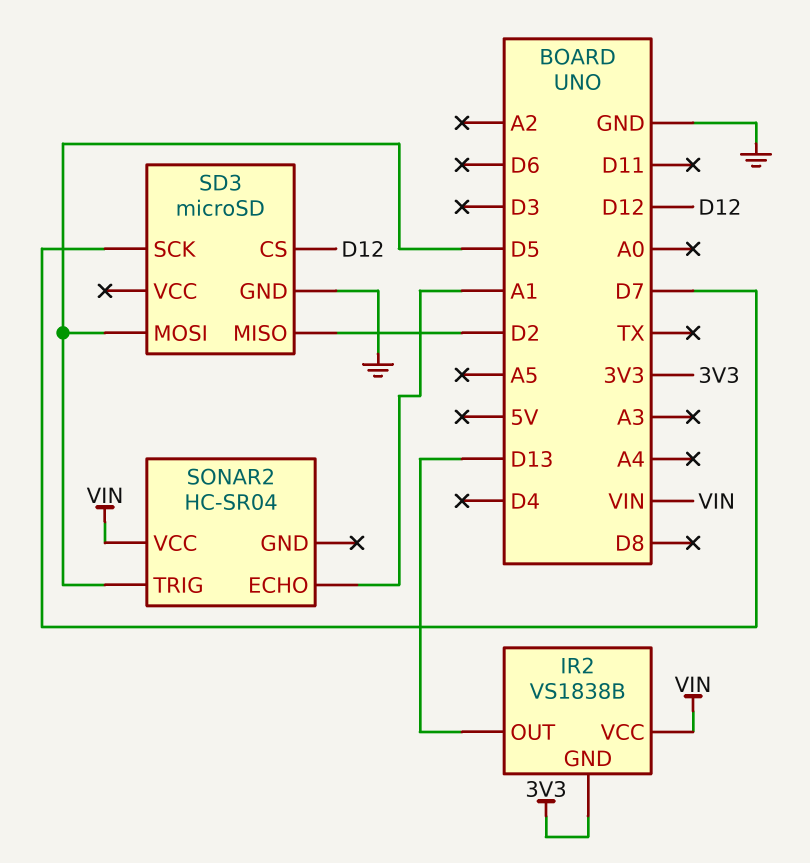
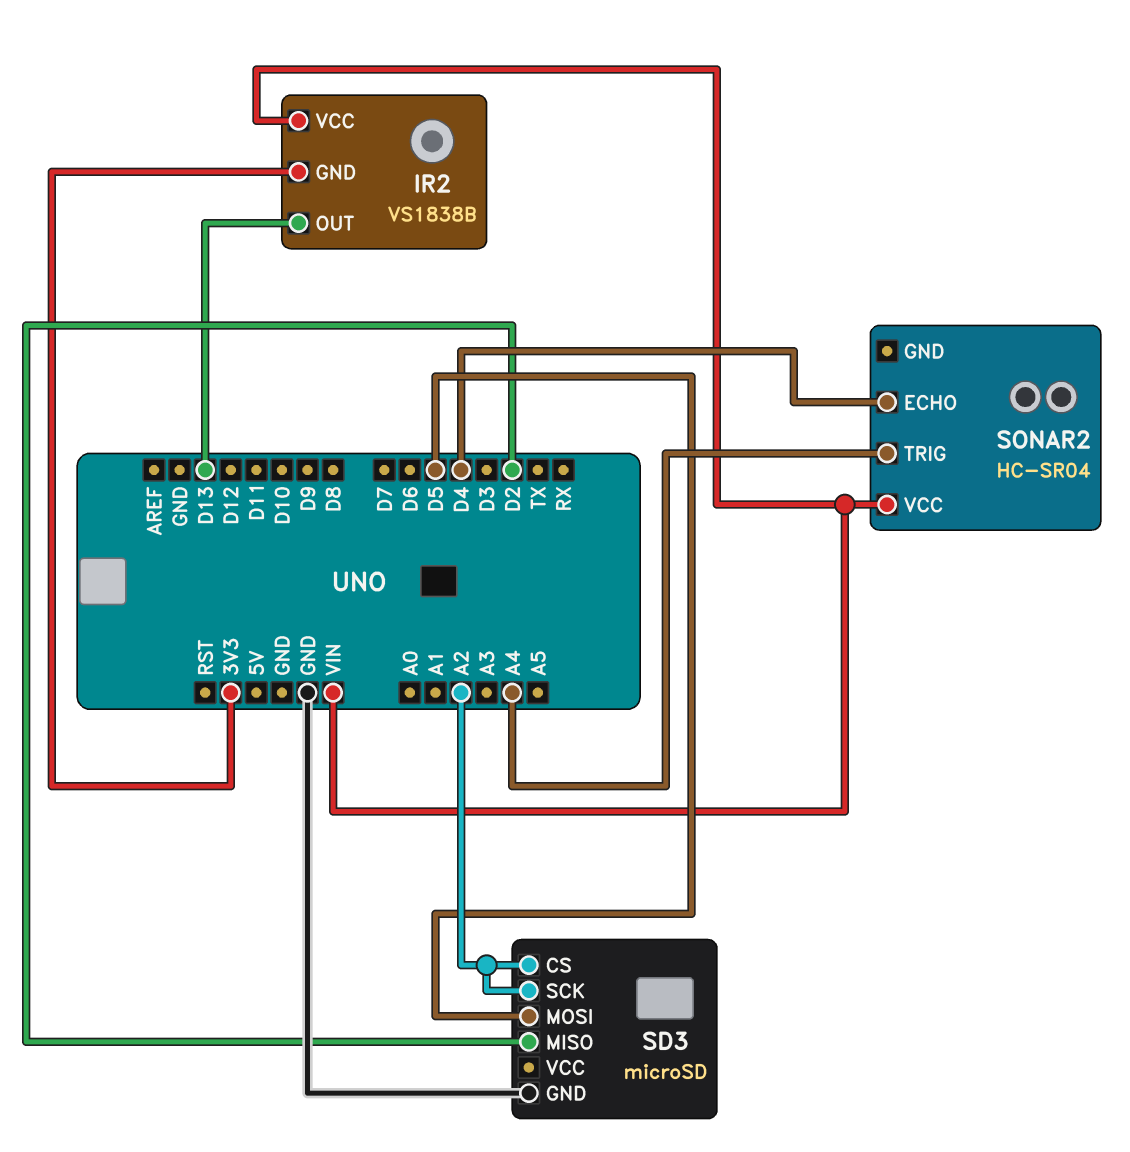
SD3 pin CS: D12 -> A2
SD3 pin SCK: D7 -> A2
SONAR2 pin ECHO: A1 -> D4
SONAR2 pin TRIG: D5 -> A4

